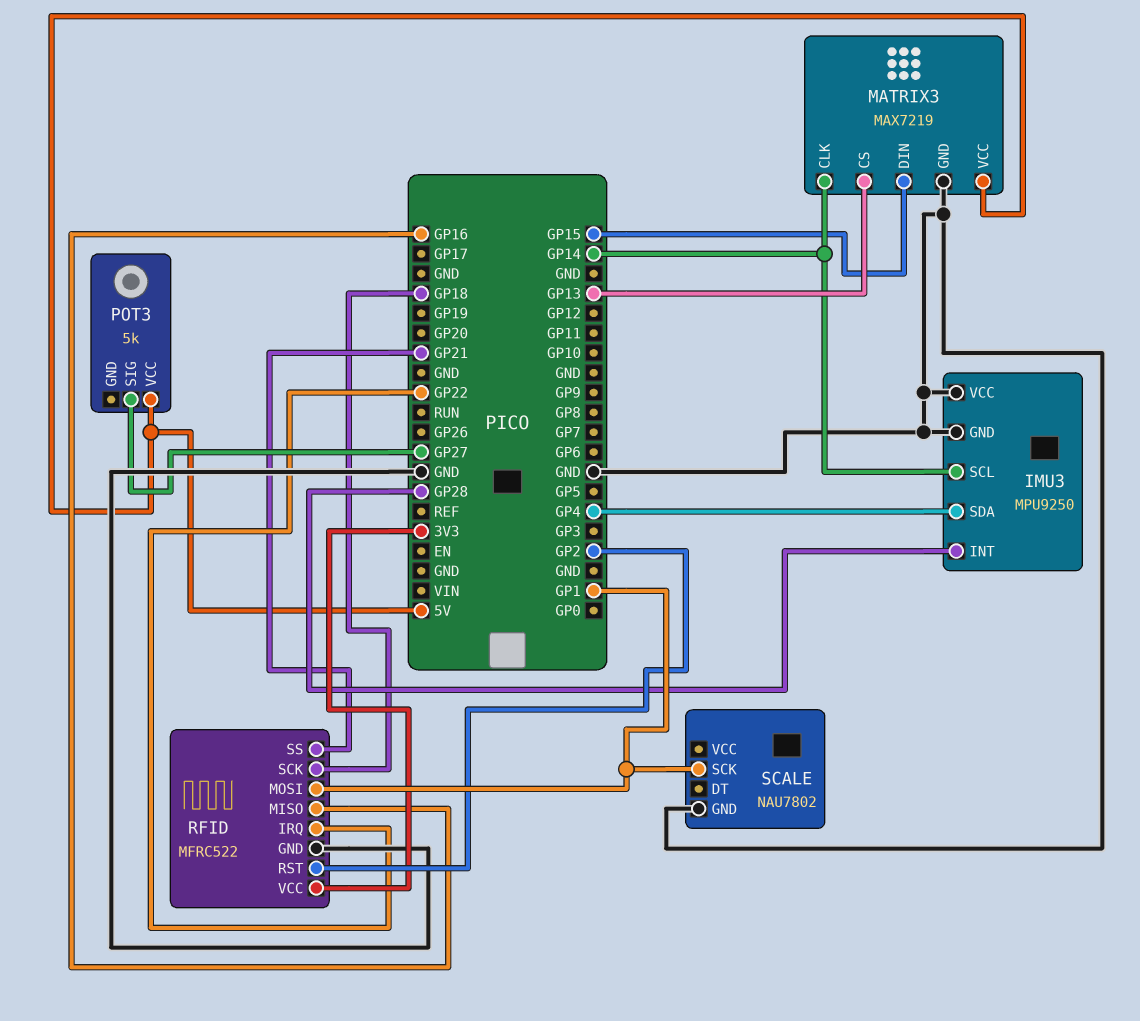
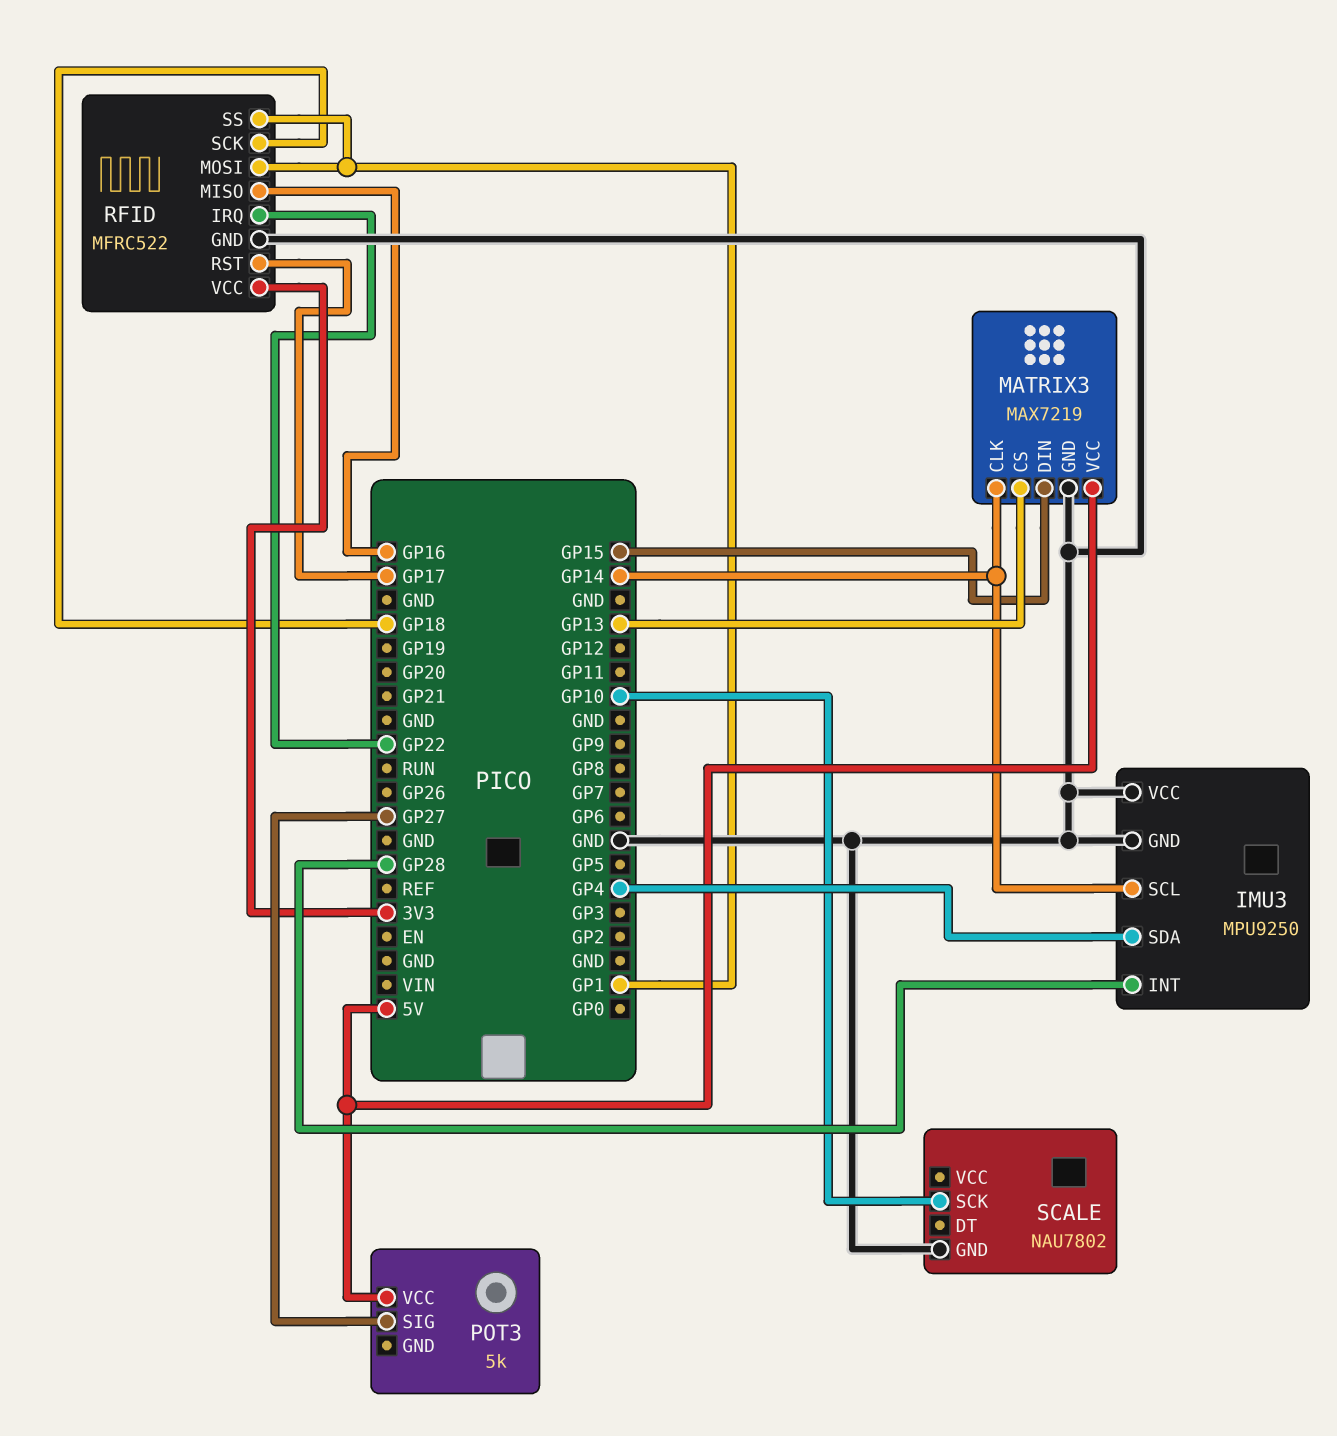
RFID pin RST: GP2 -> GP17
RFID pin SS: GP21 -> GP1
SCALE pin SCK: GP1 -> GP10

